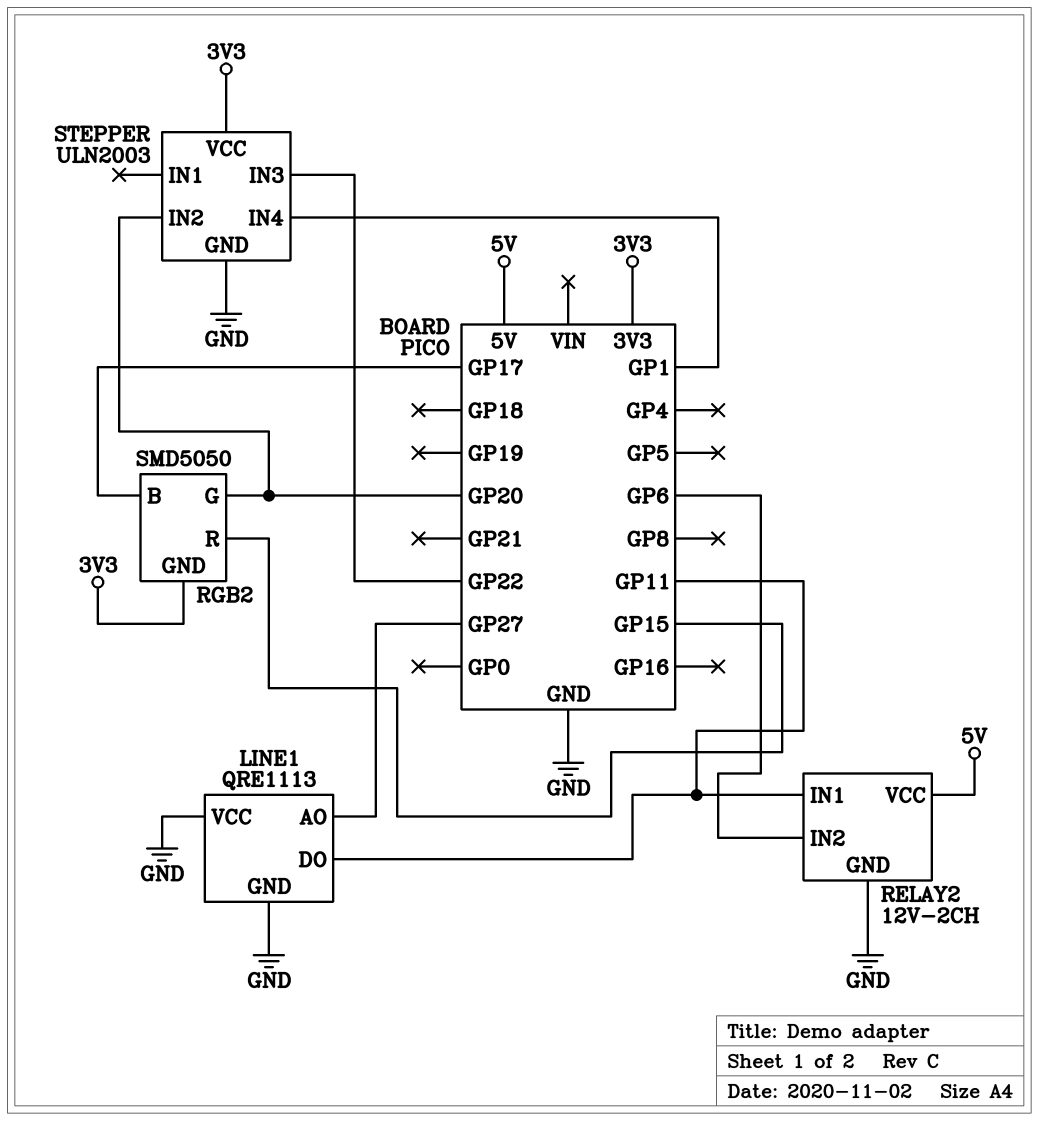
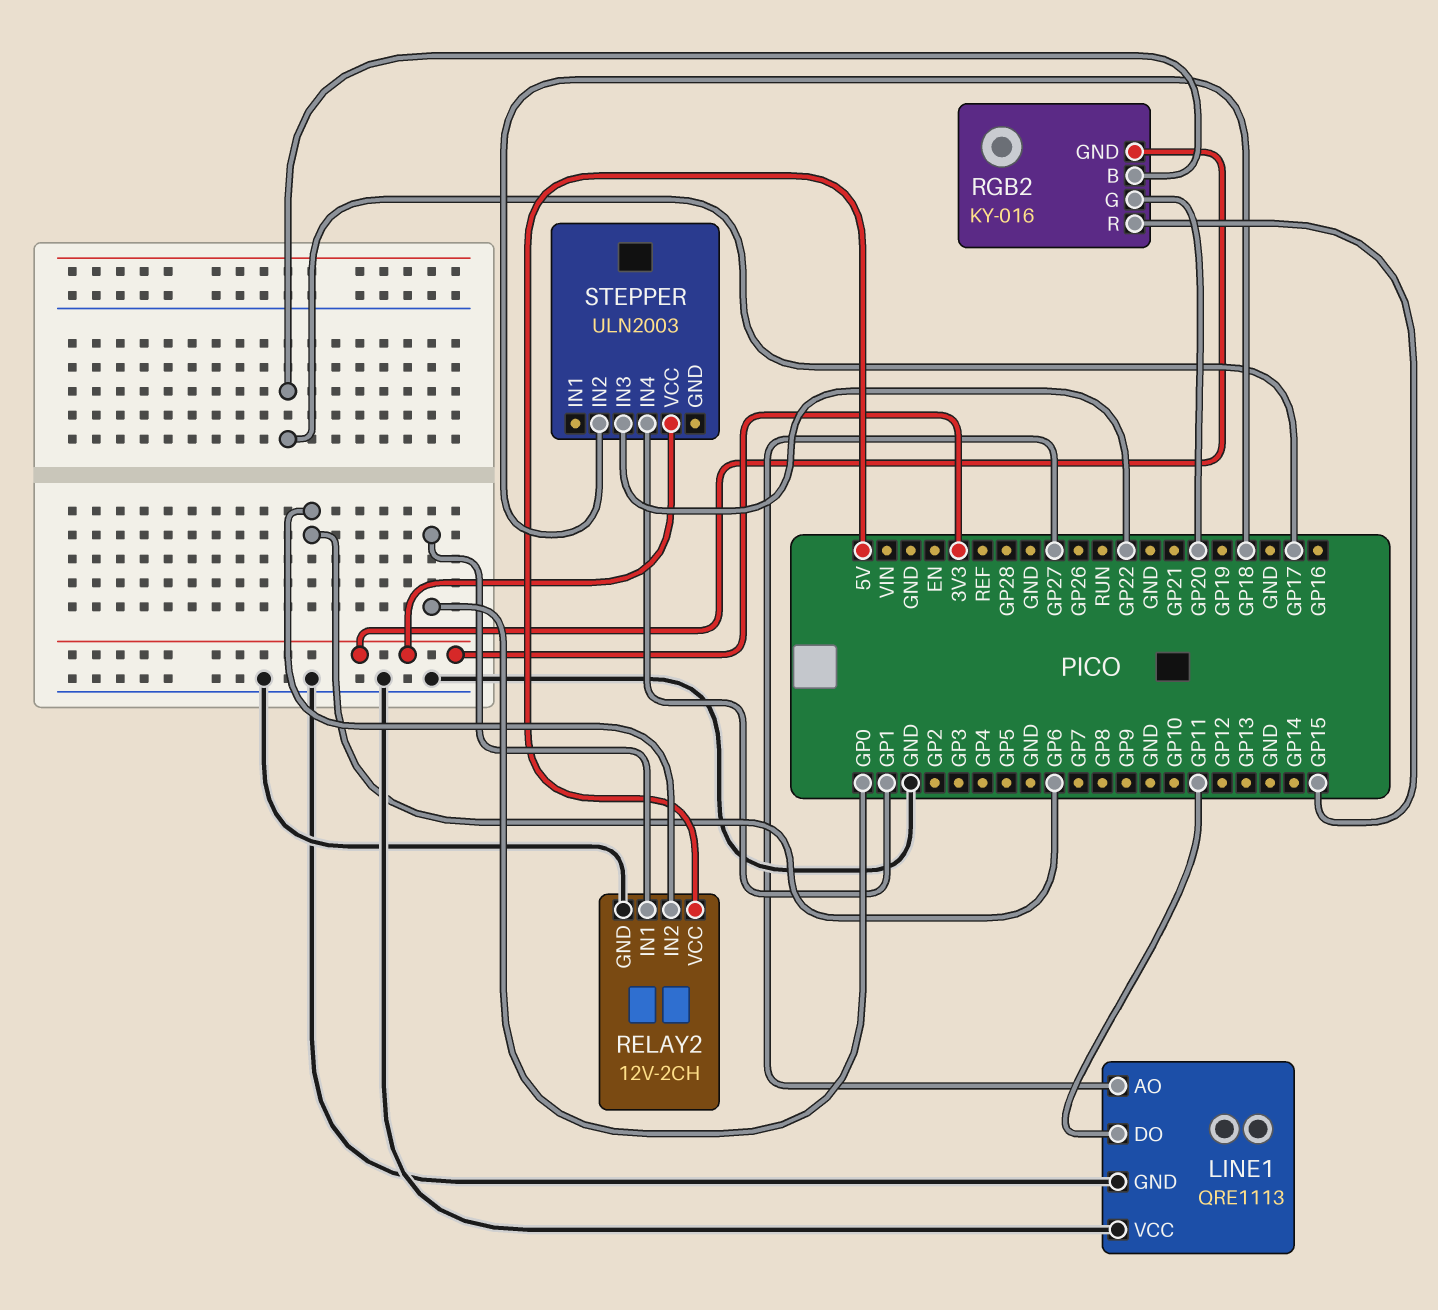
RELAY2 pin IN1: GP11 -> GP0
RGB2: SMD5050 -> KY-016
STEPPER pin GND: GND -> none
STEPPER pin IN2: GP20 -> GP18

